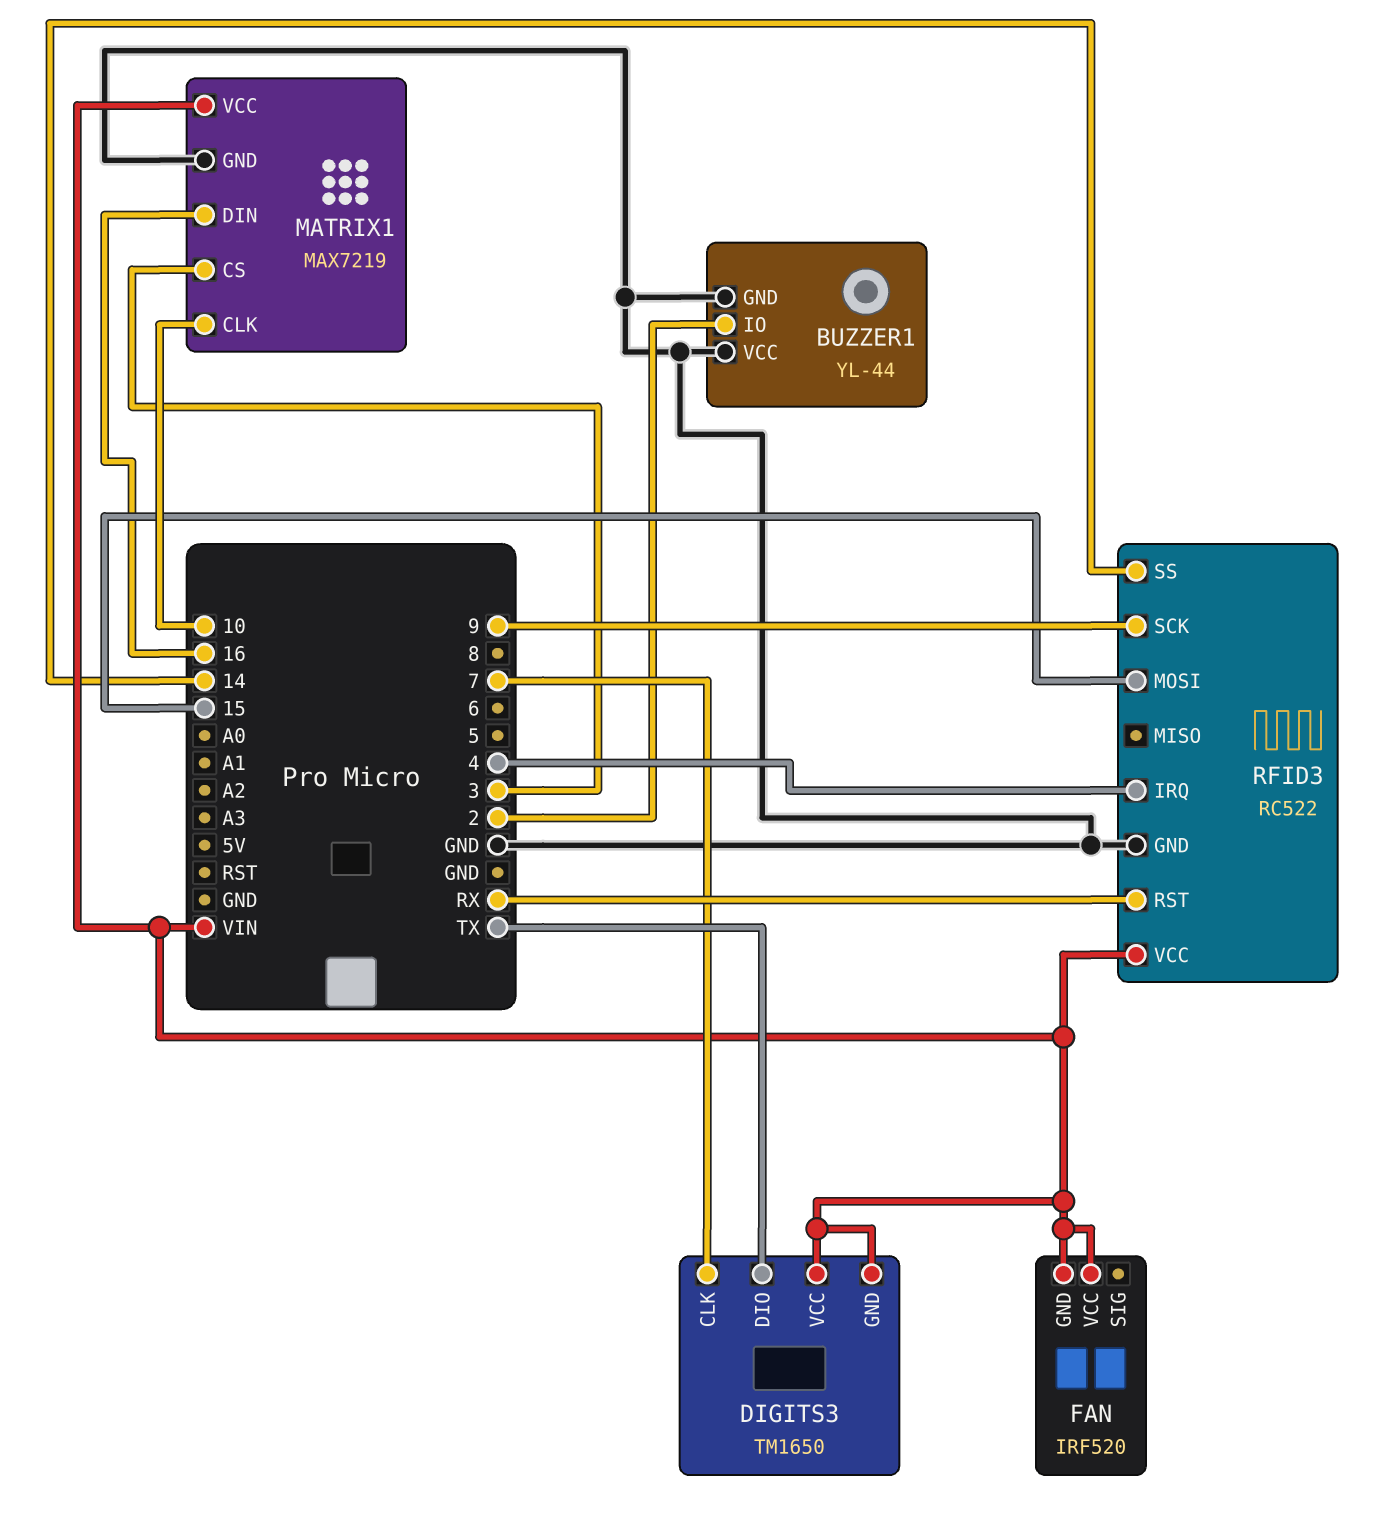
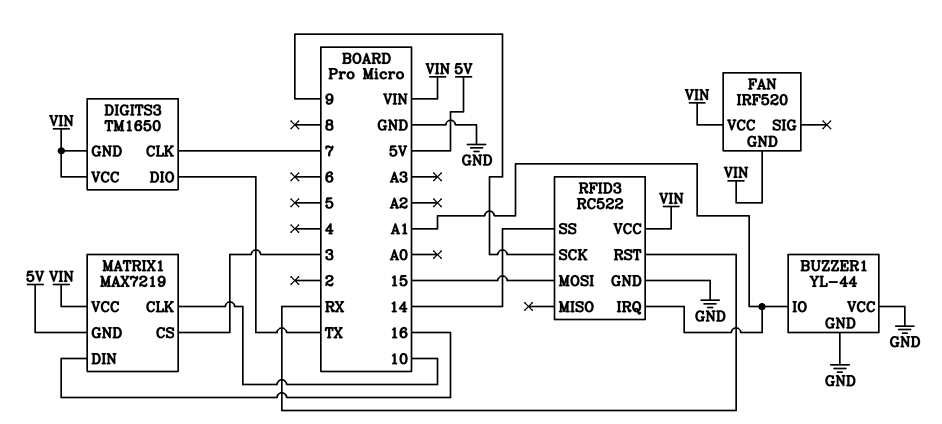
BUZZER1 pin IO: 2 -> A1
MATRIX1 pin GND: GND -> 5V
RFID3 pin IRQ: 4 -> A1

